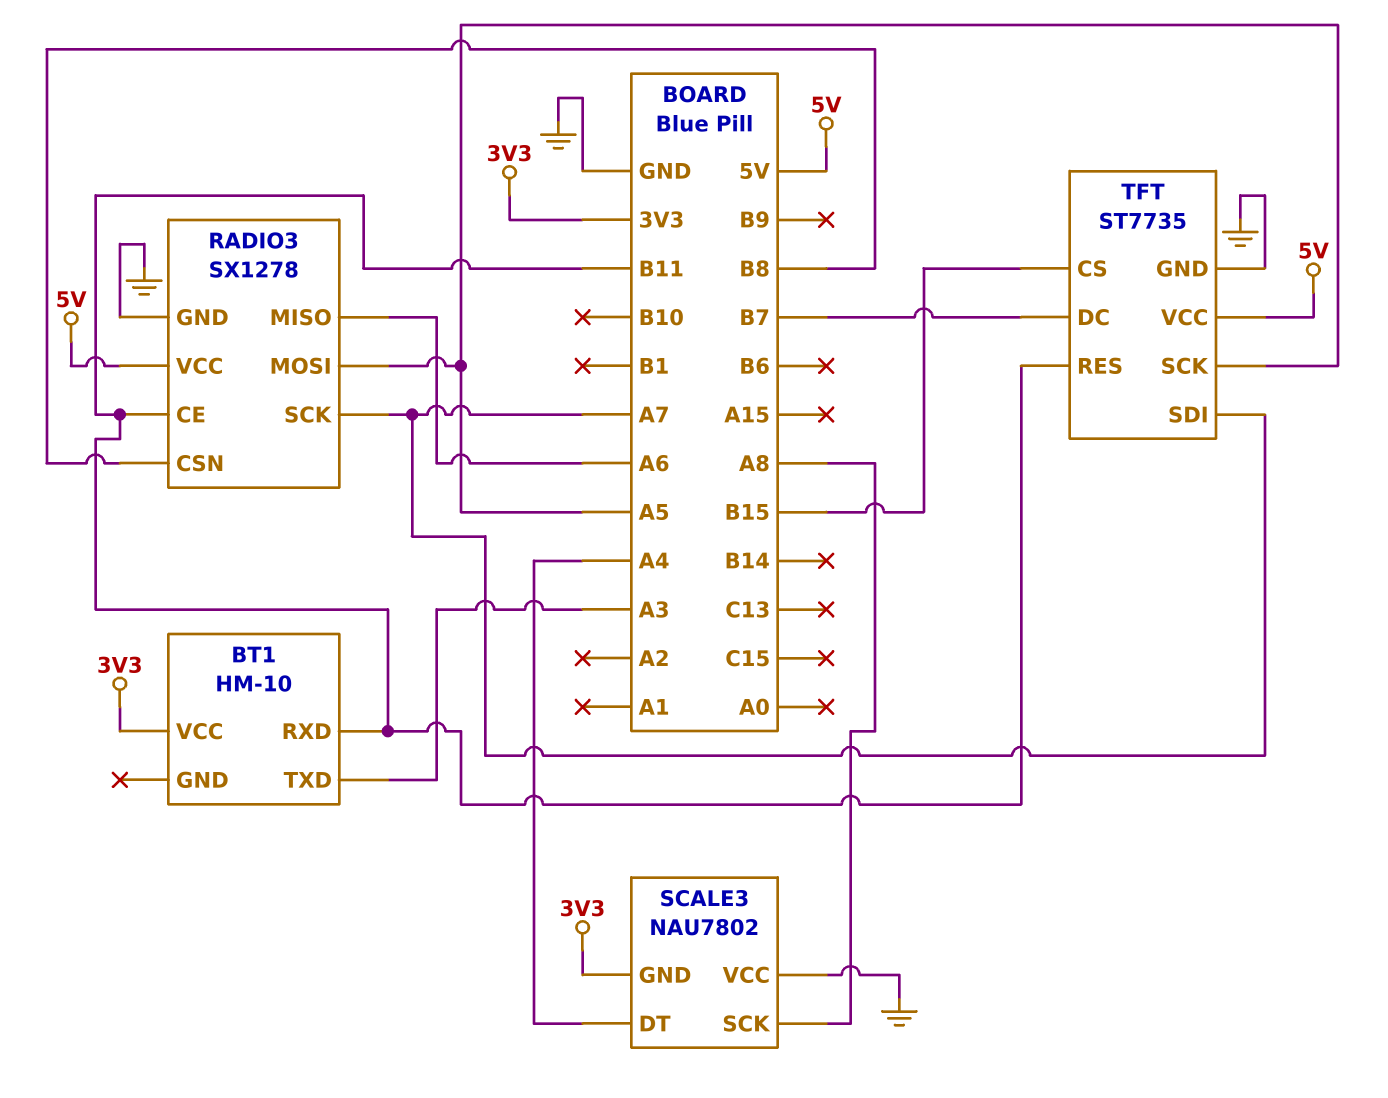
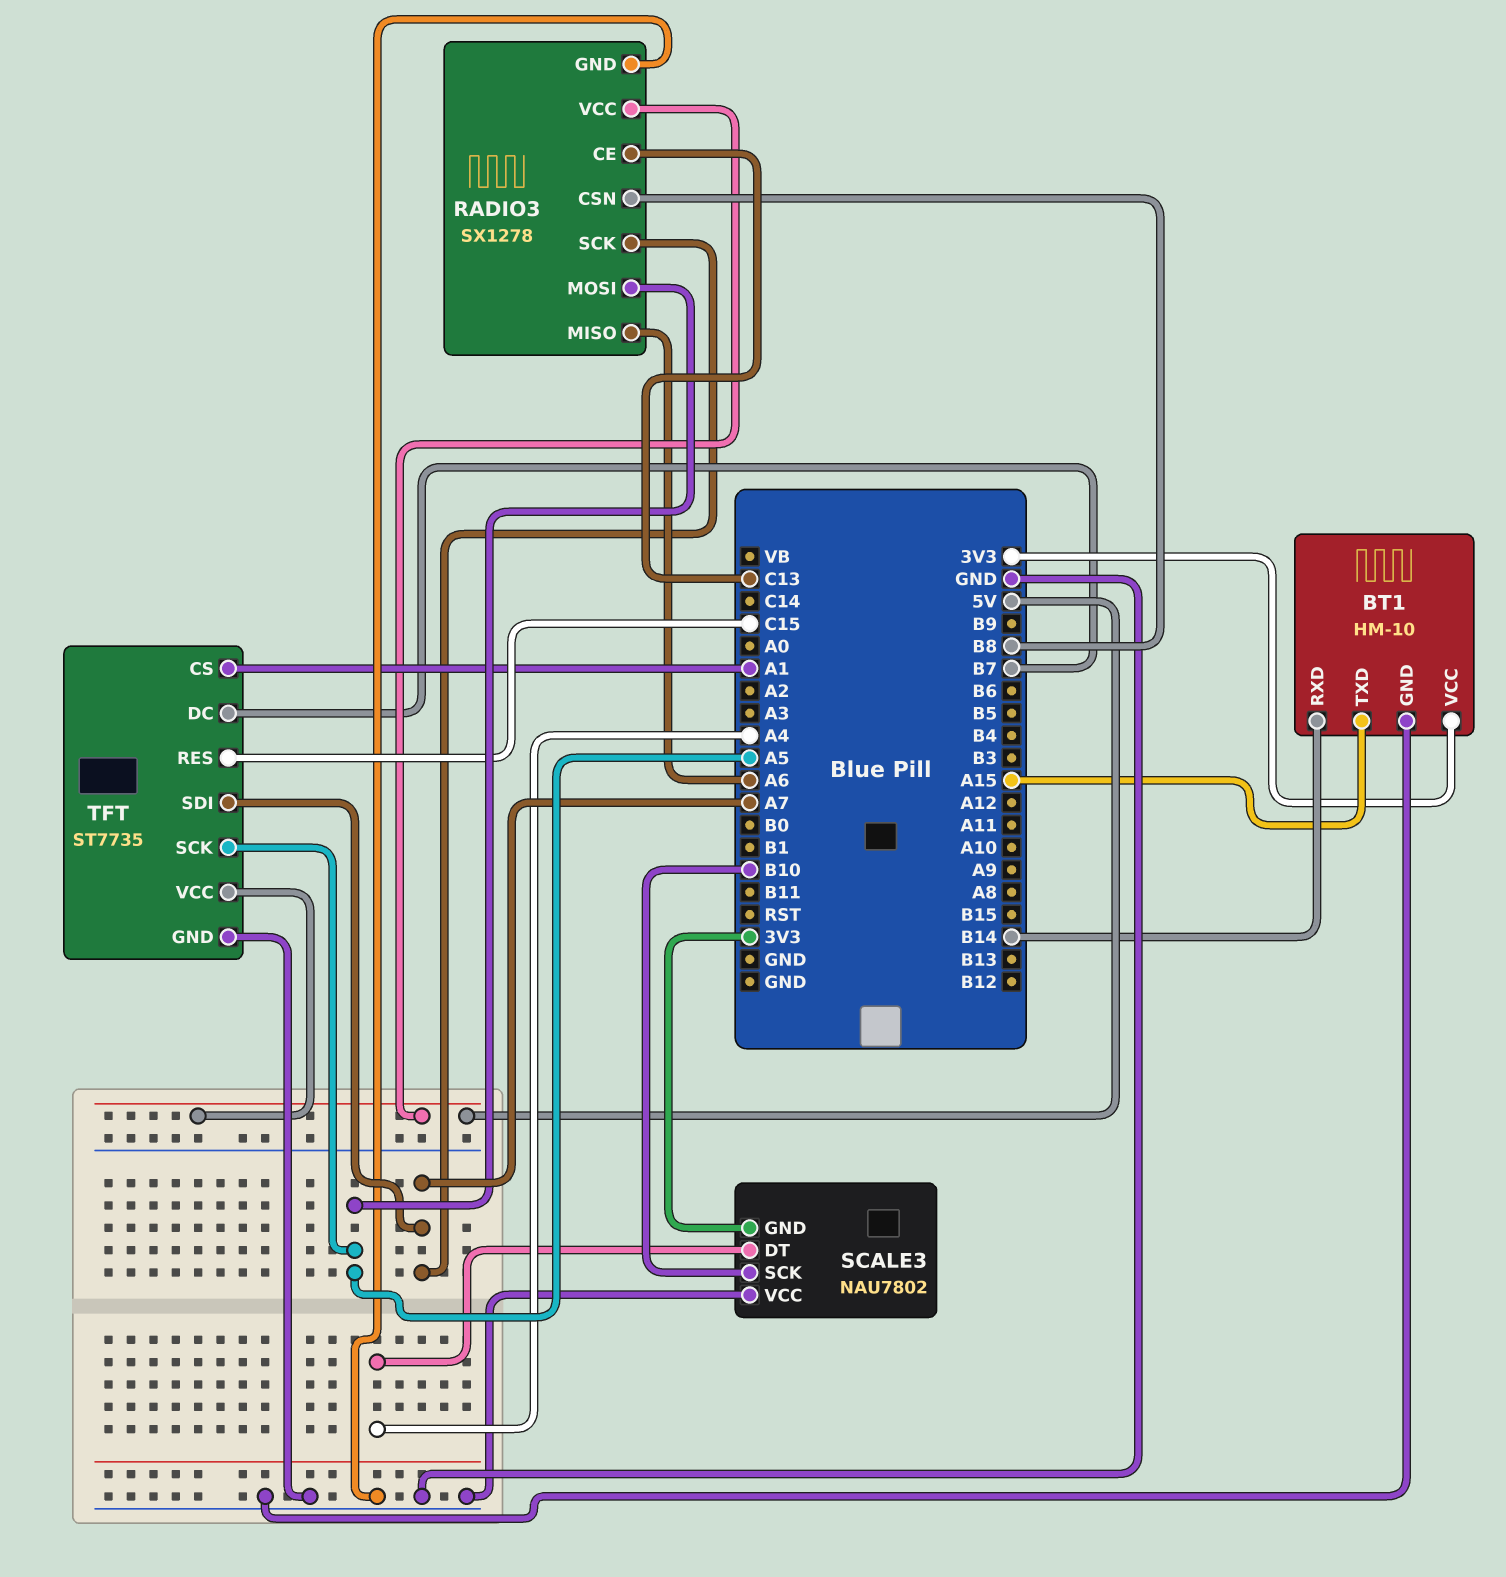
BT1 pin GND: none -> GND
BT1 pin RXD: B11 -> B14
BT1 pin TXD: A3 -> A15
RADIO3 pin CE: B11 -> C13
SCALE3 pin SCK: A8 -> B10
TFT pin CS: B15 -> A1
TFT pin RES: B11 -> C15

